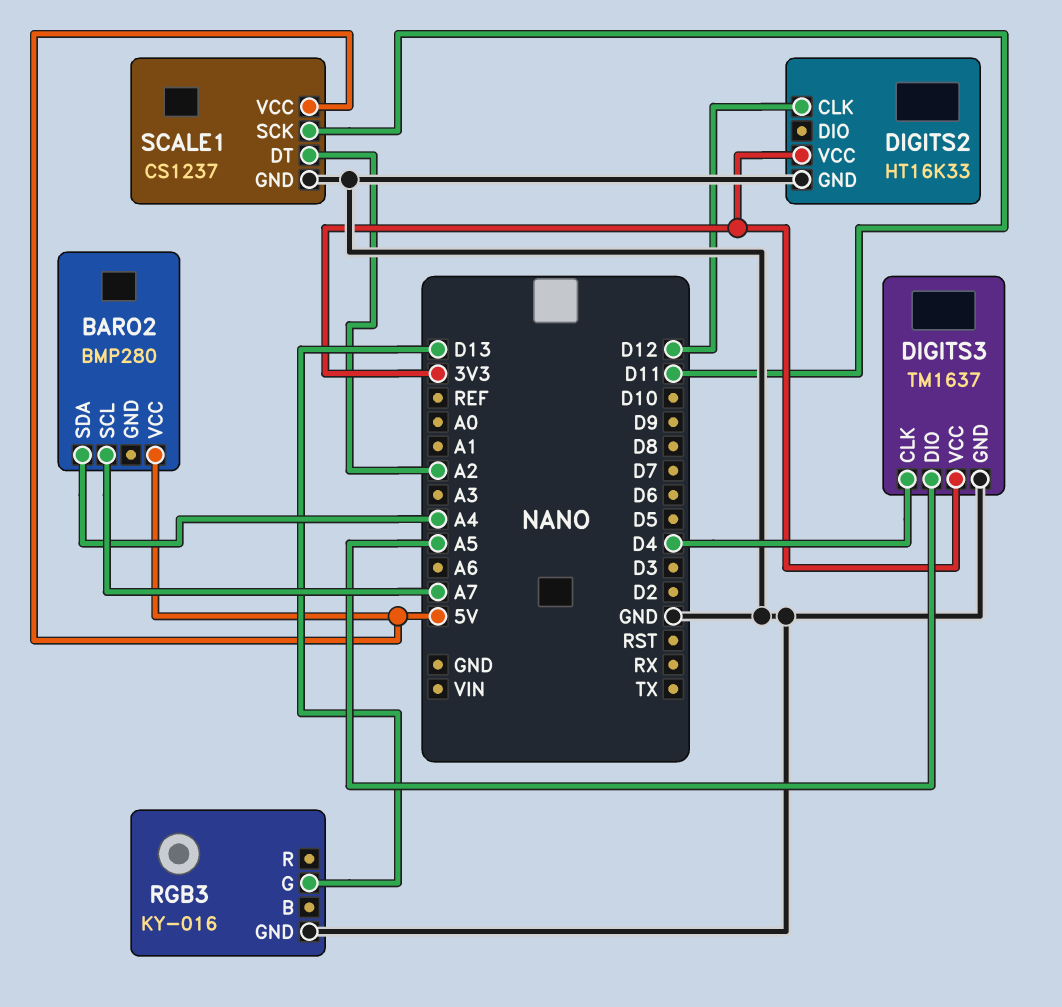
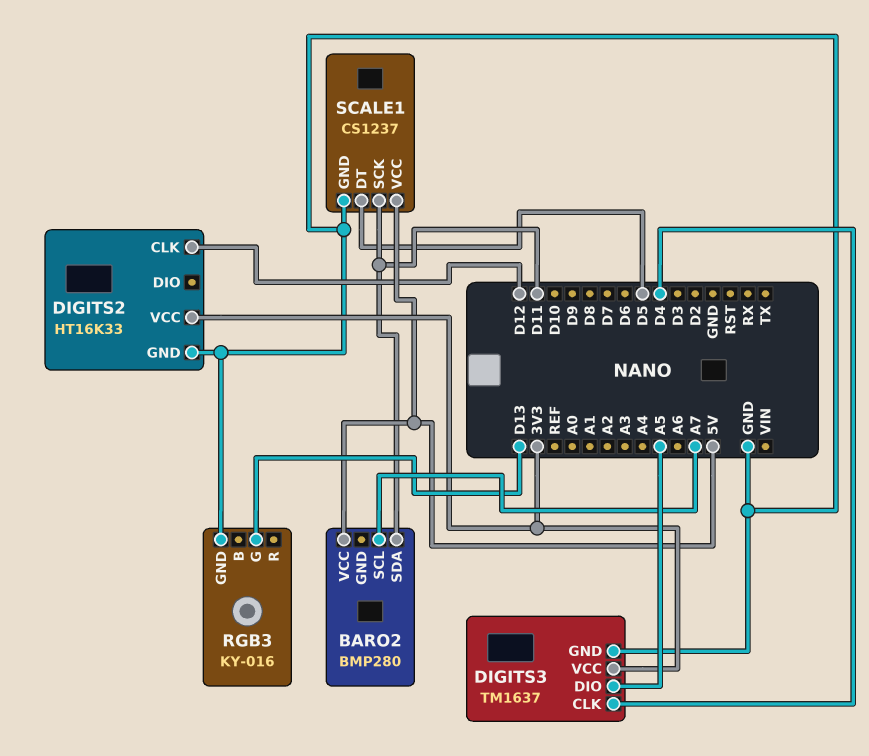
BARO2 pin SDA: A4 -> D11
SCALE1 pin DT: A2 -> D5

